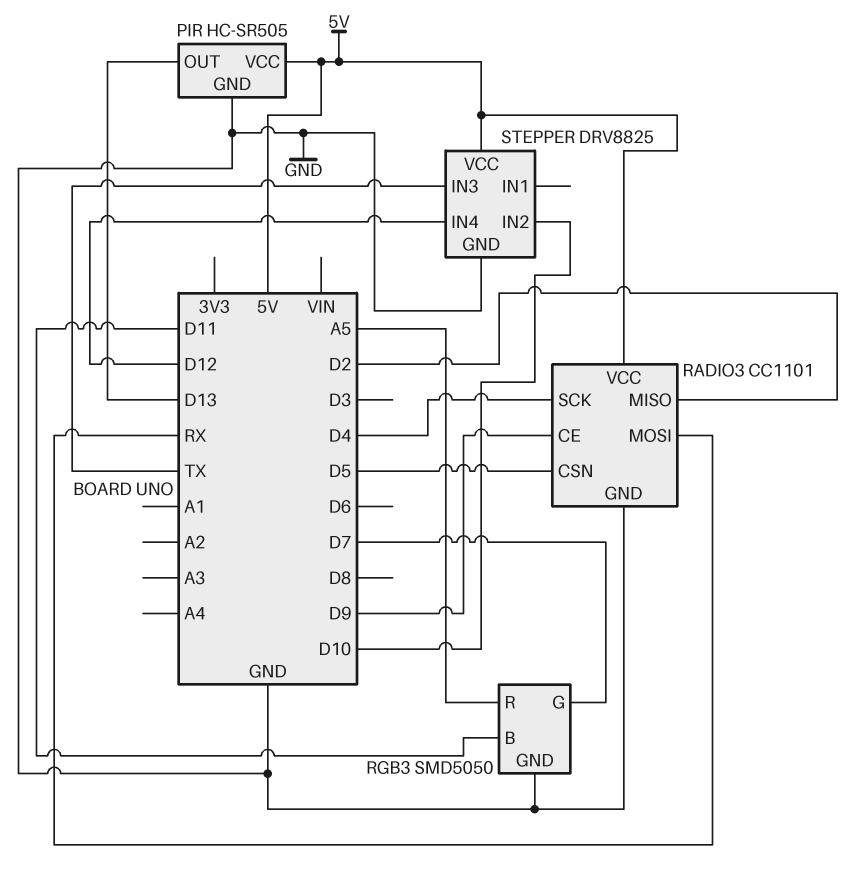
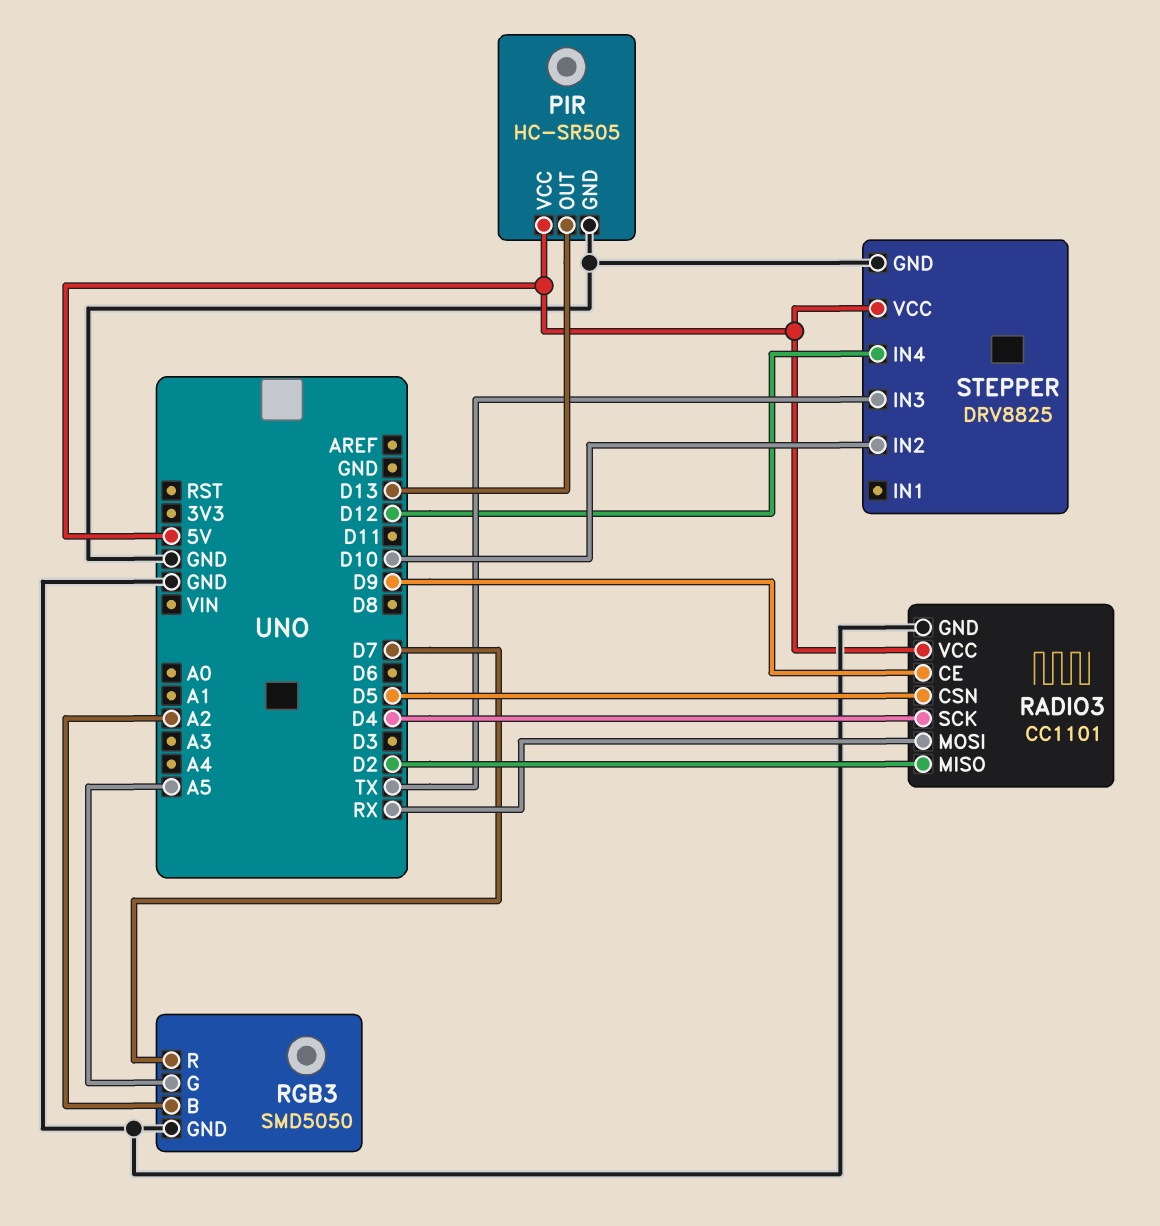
RGB3 pin B: D11 -> A2
RGB3 pin G: D7 -> A5
RGB3 pin R: A5 -> D7

